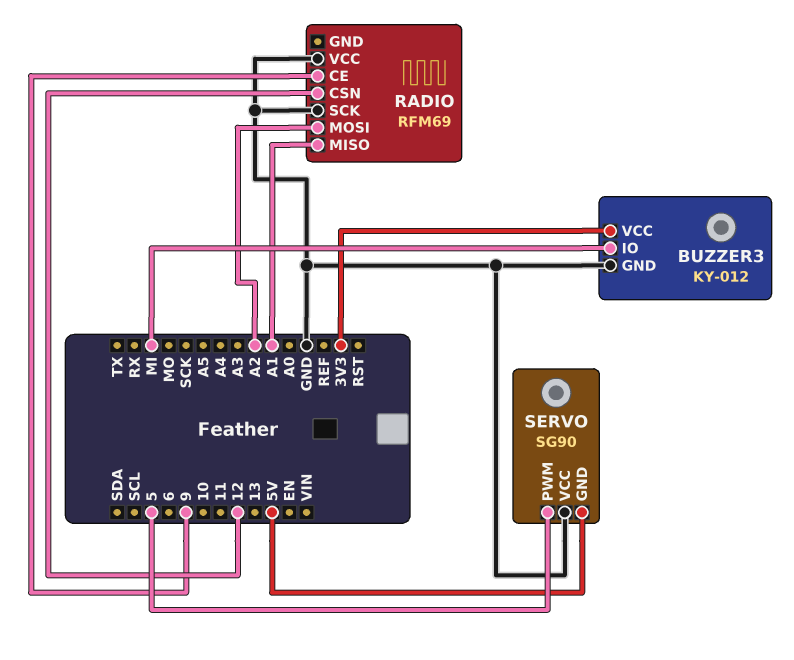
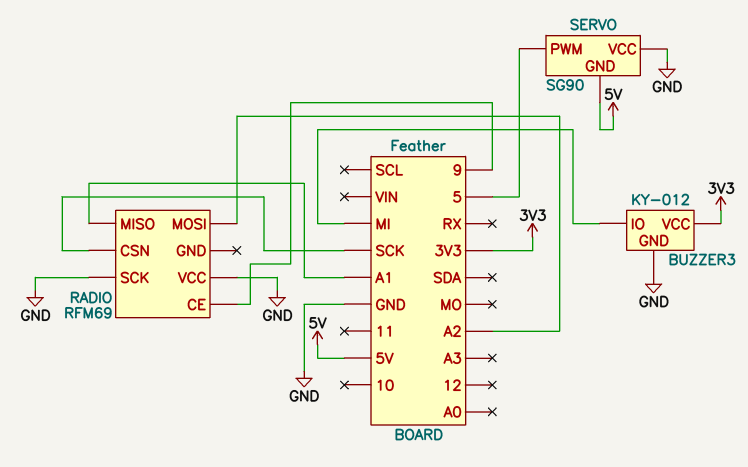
RADIO pin CSN: 12 -> SCK

